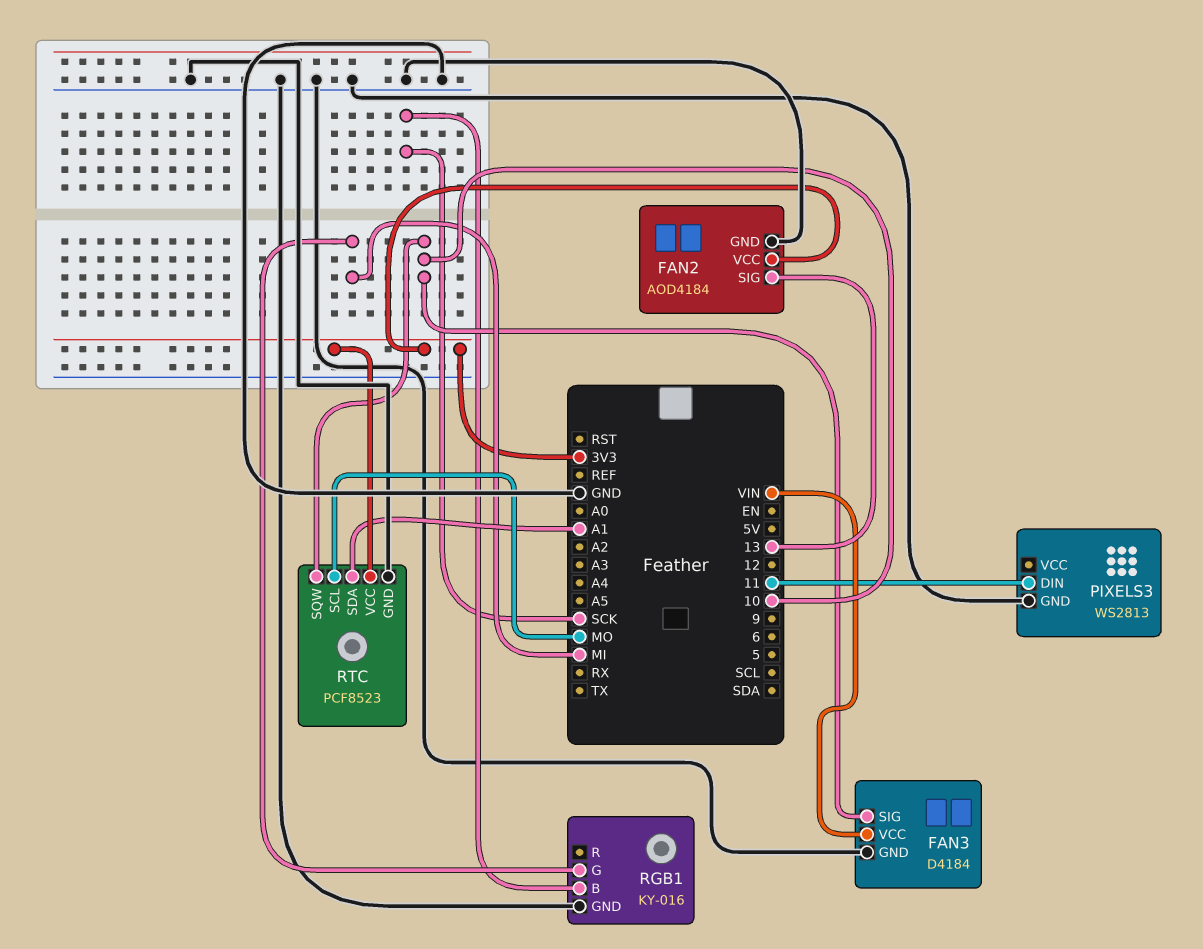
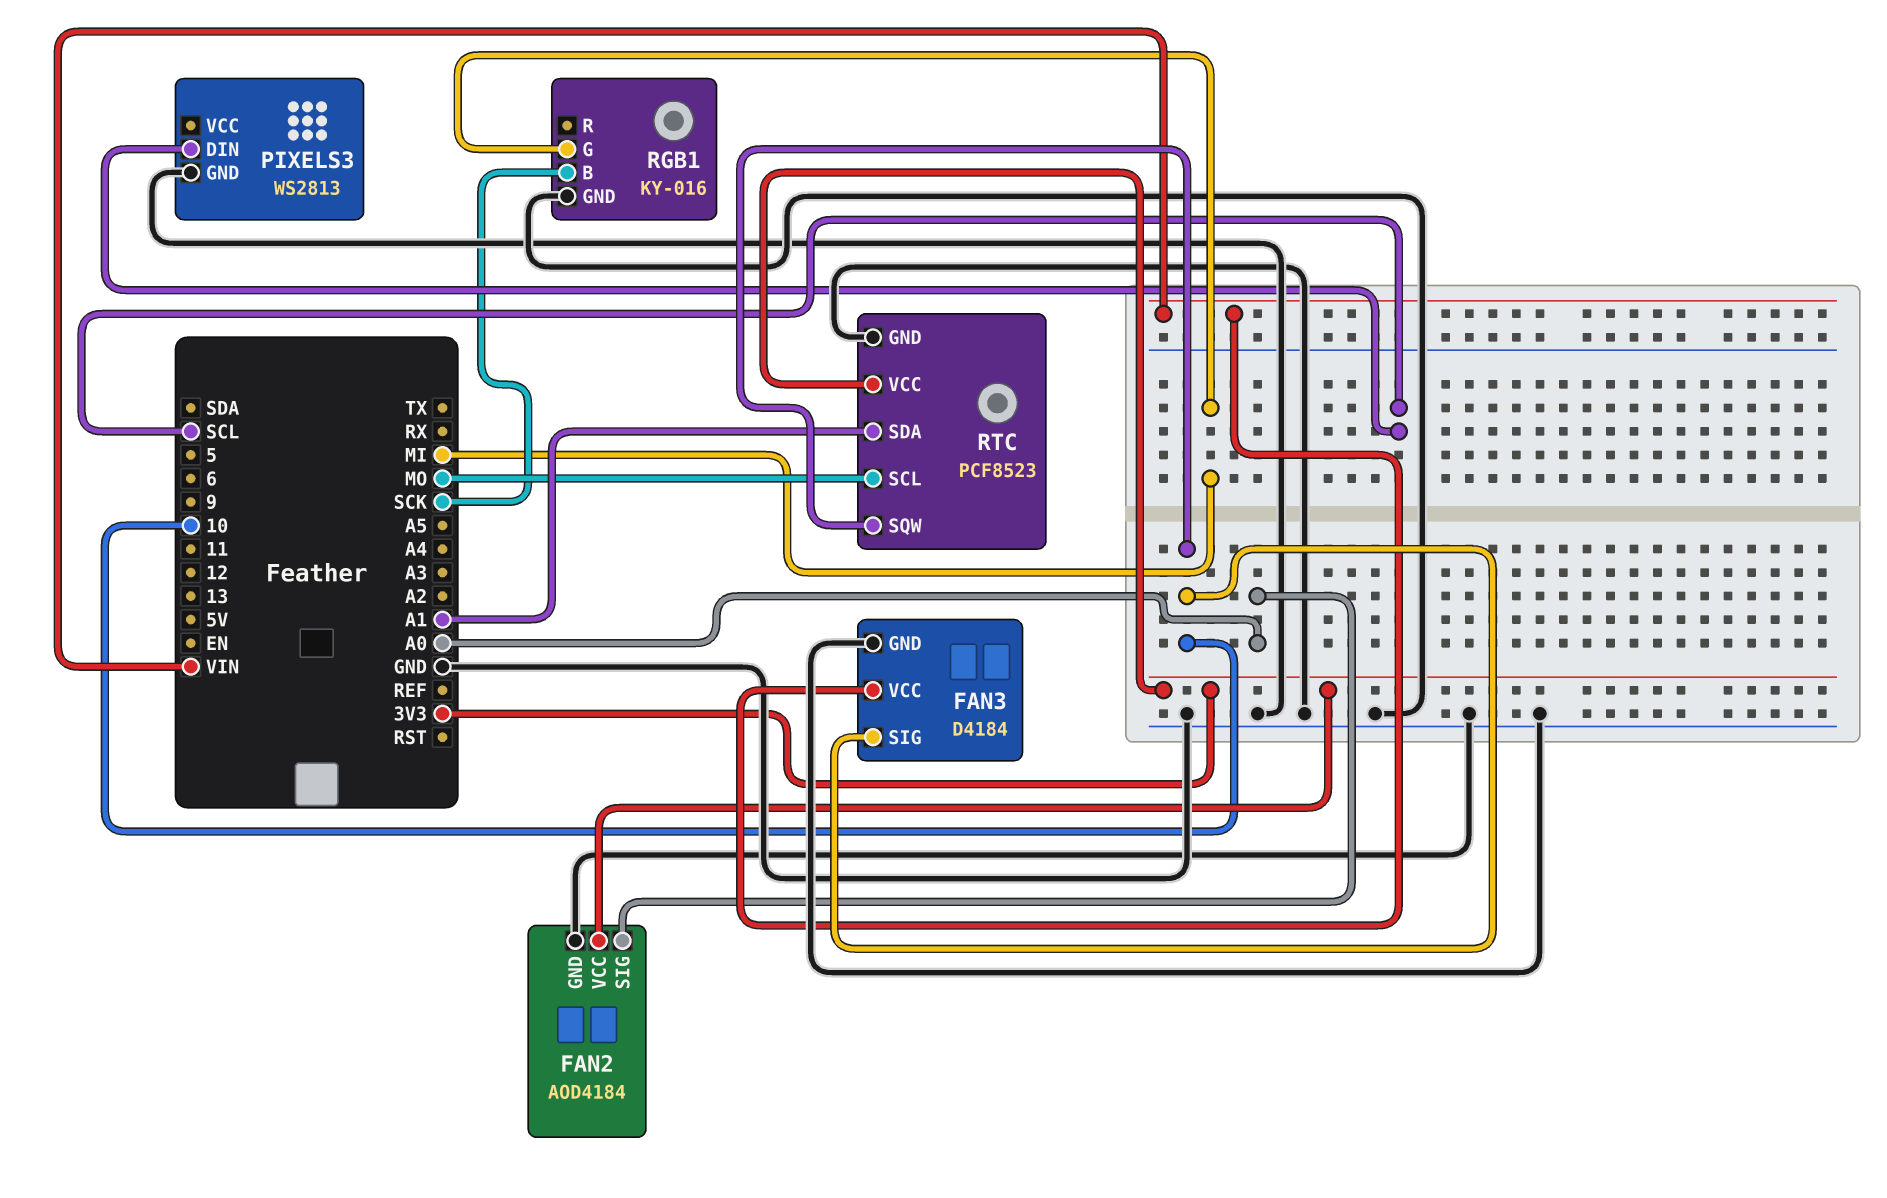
FAN2 pin SIG: 13 -> A0
PIXELS3 pin DIN: 11 -> SCL

